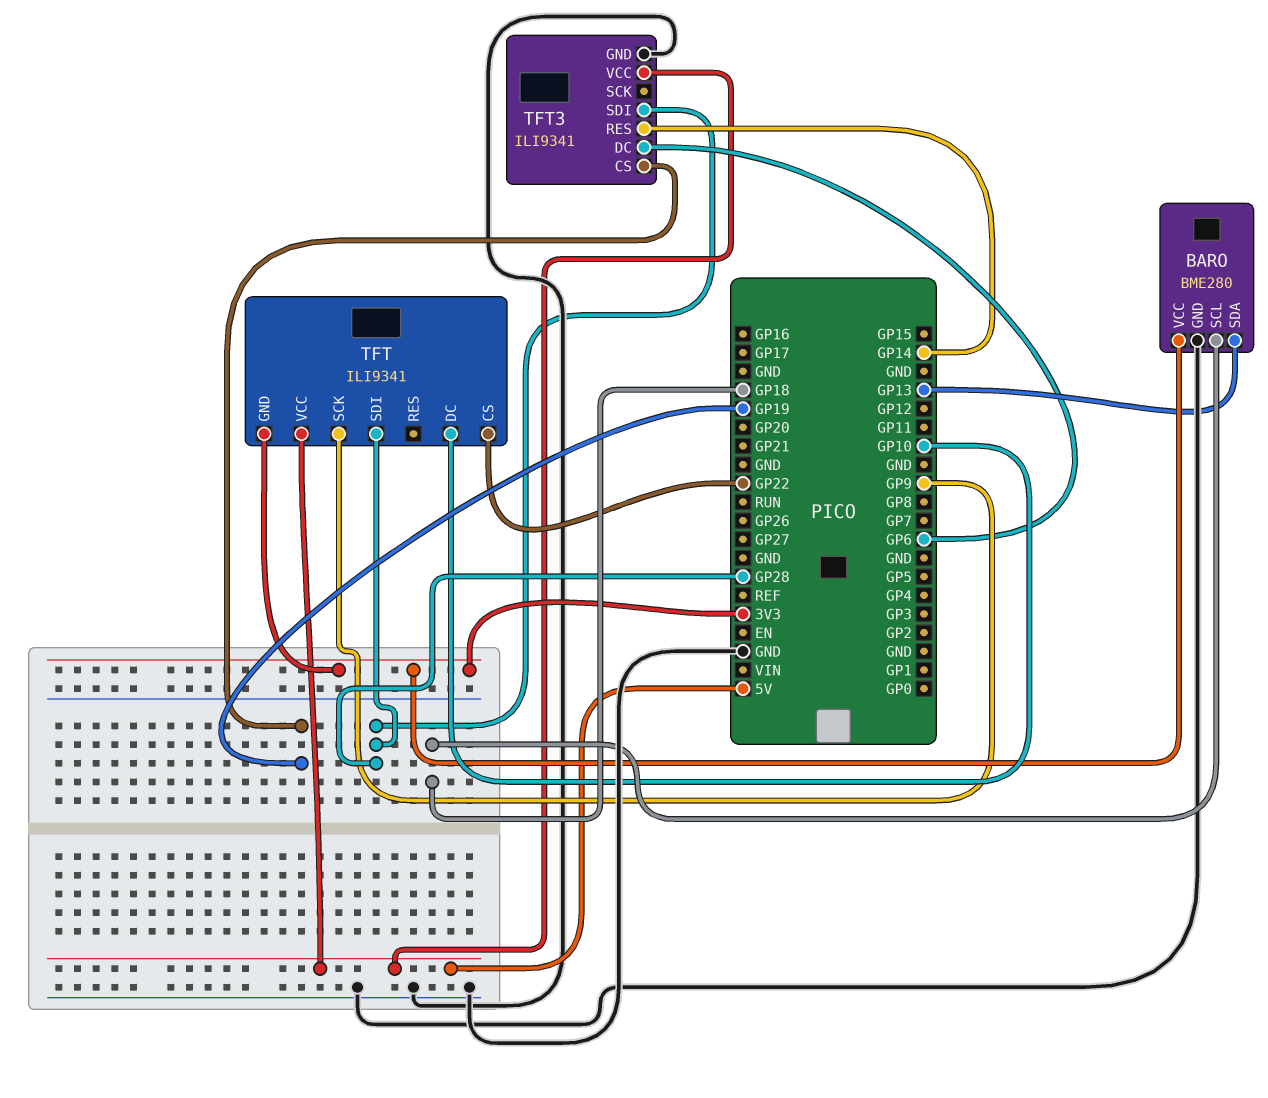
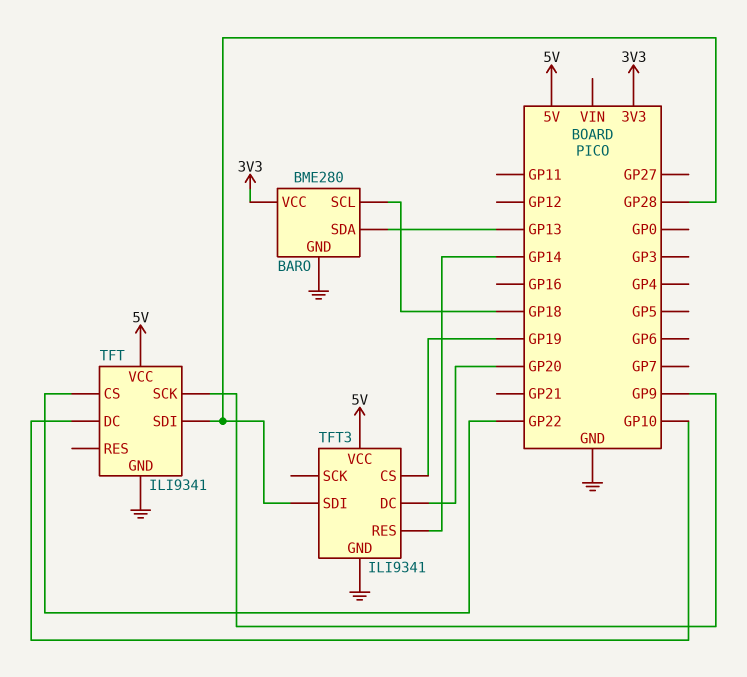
TFT pin GND: 3V3 -> GND
TFT3 pin DC: GP6 -> GP20

